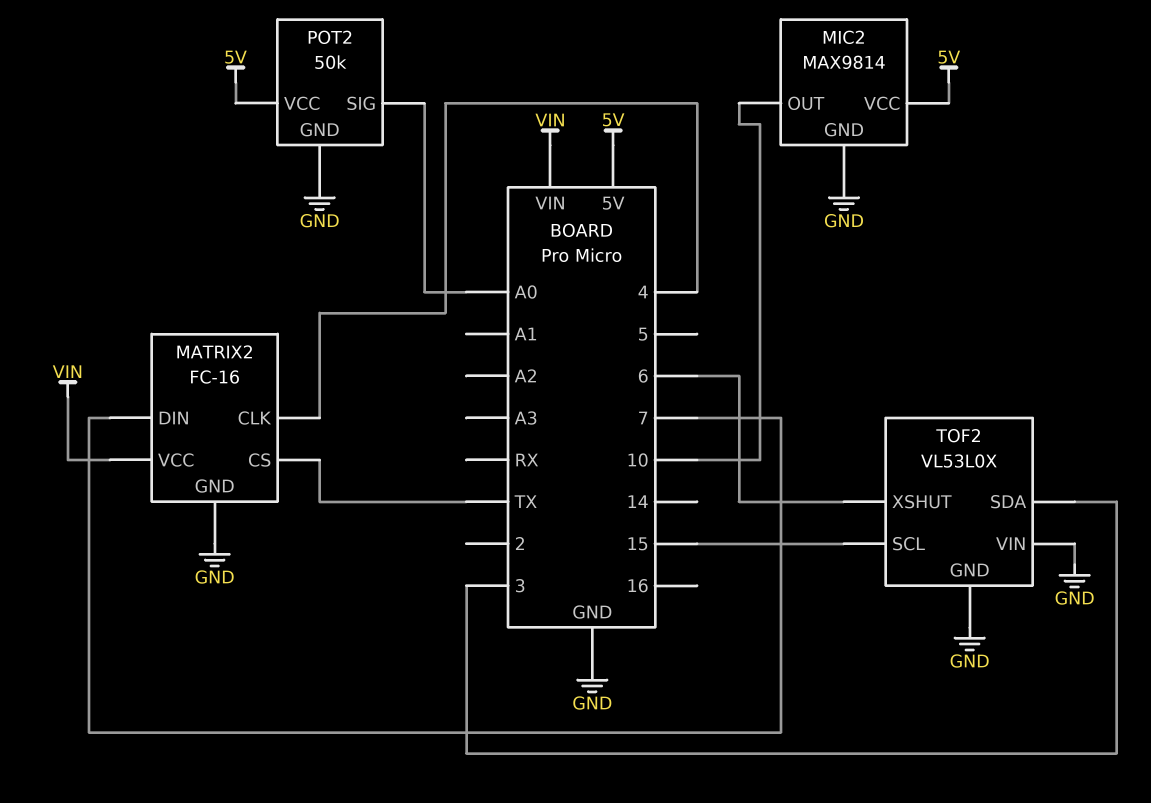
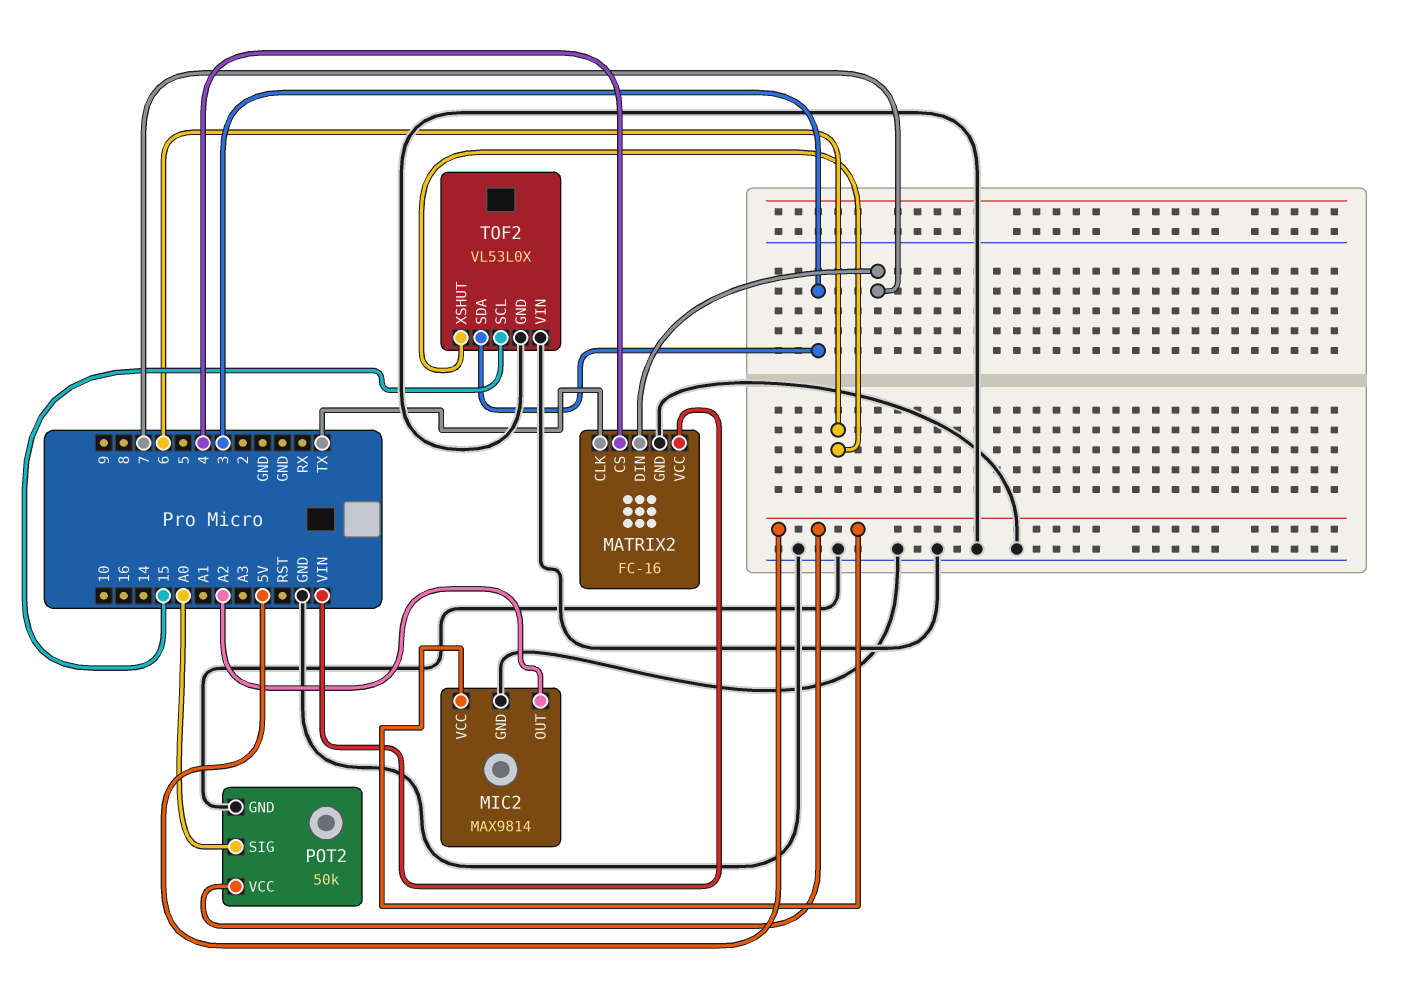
MATRIX2 pin CLK: 4 -> TX
MATRIX2 pin CS: TX -> 4
MIC2 pin OUT: 10 -> A2

